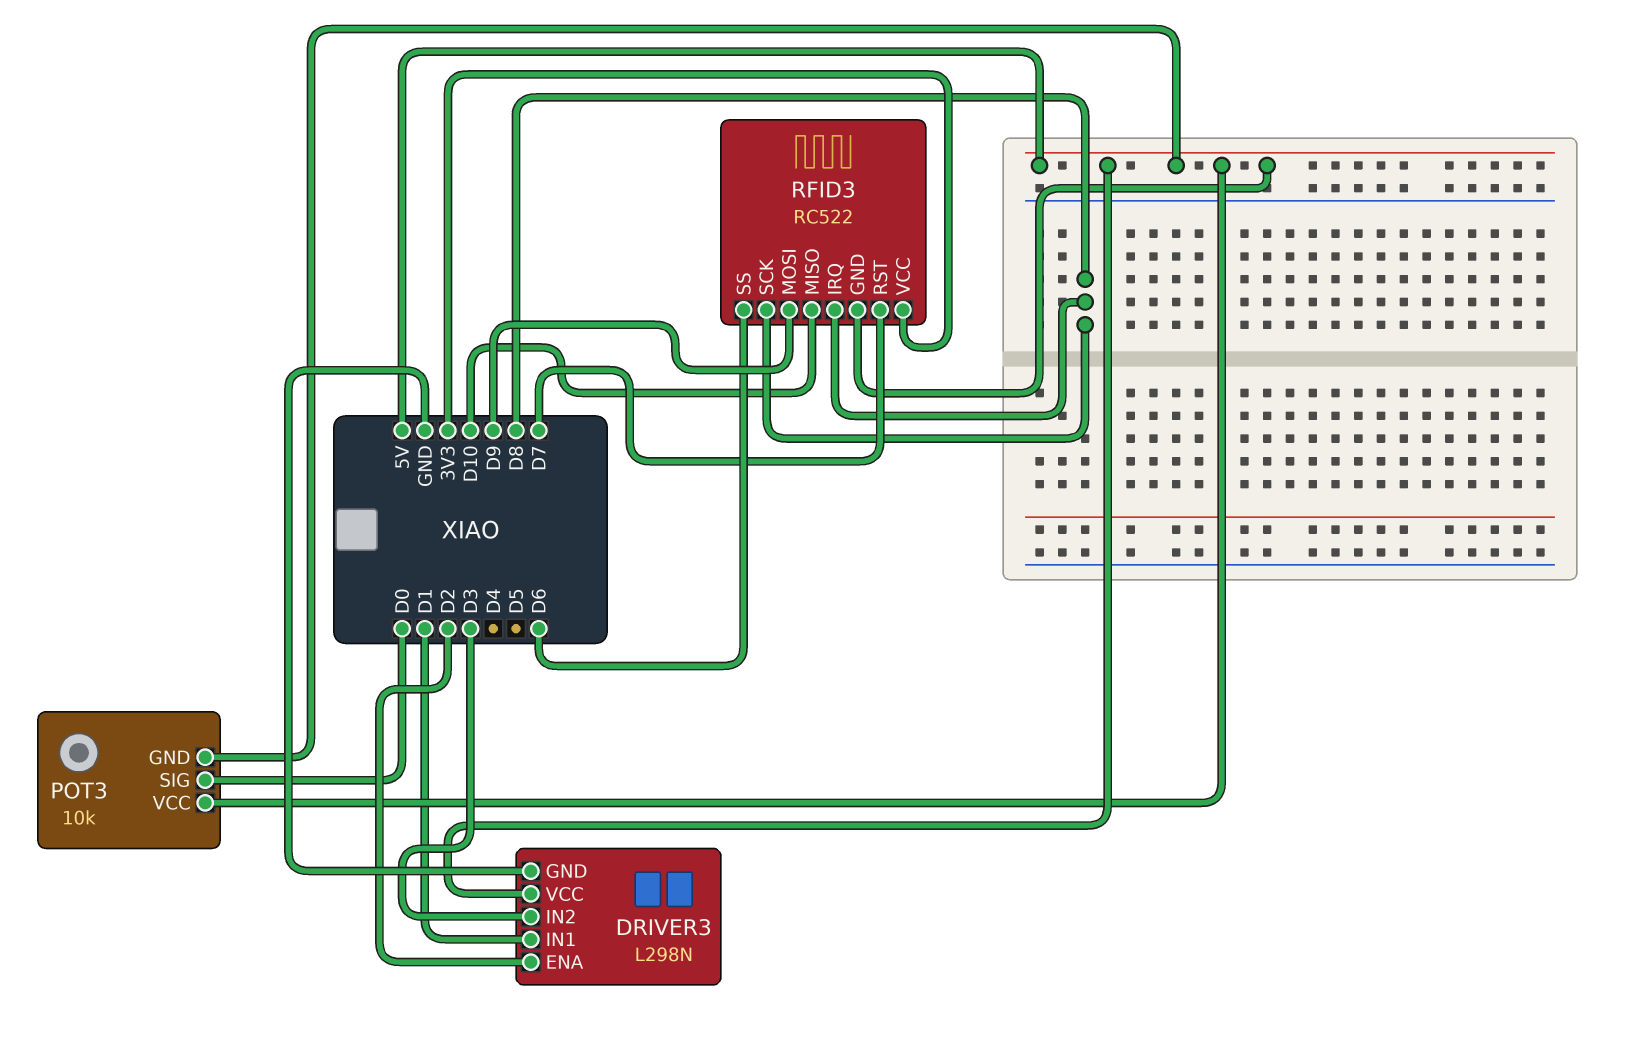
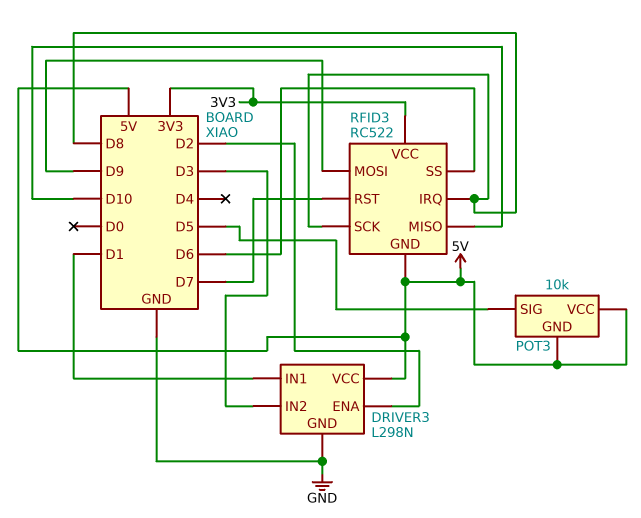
POT3 pin SIG: D0 -> D5

